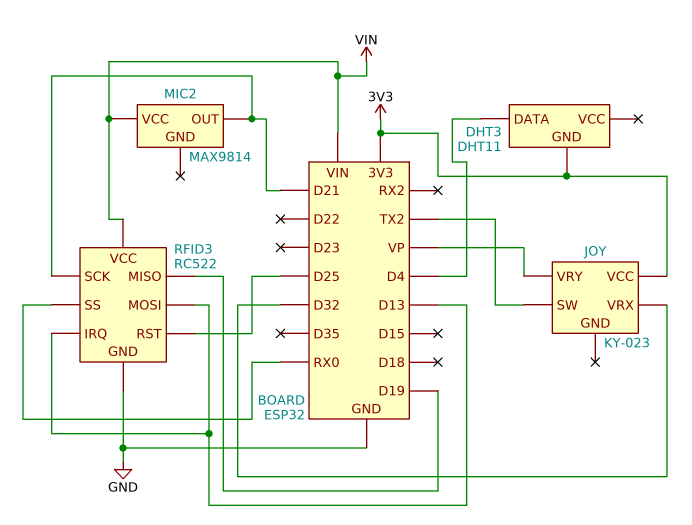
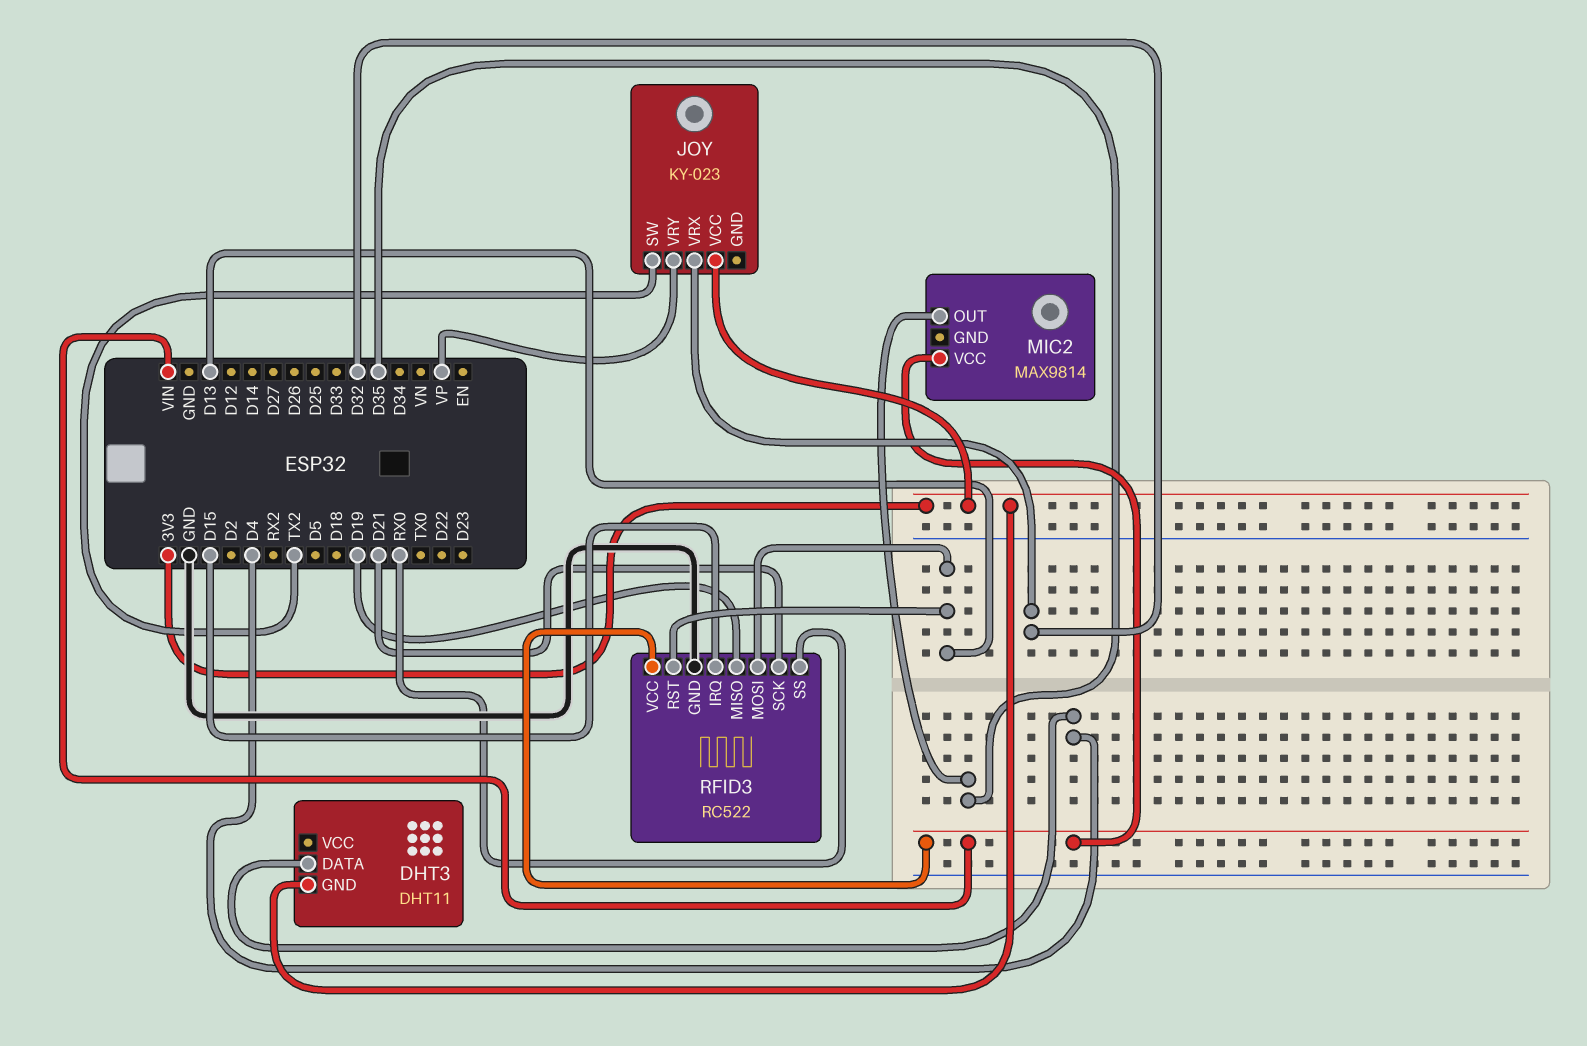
MIC2 pin OUT: D21 -> D35
RFID3 pin IRQ: D13 -> D15
RFID3 pin RST: D25 -> D13

